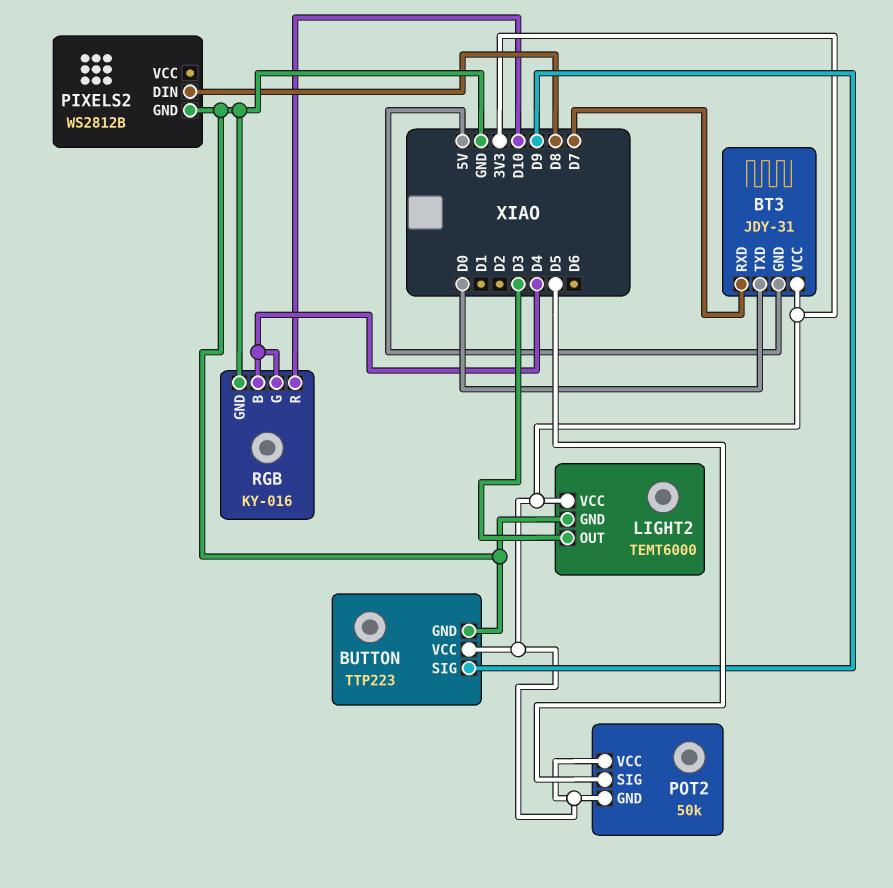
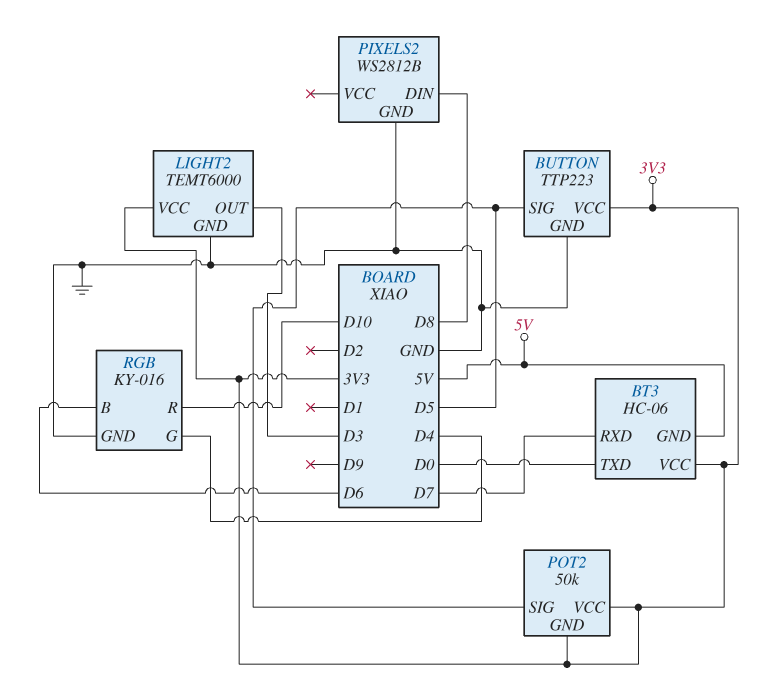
BT3: JDY-31 -> HC-06
BUTTON pin SIG: D9 -> D5
RGB pin B: D4 -> D6

